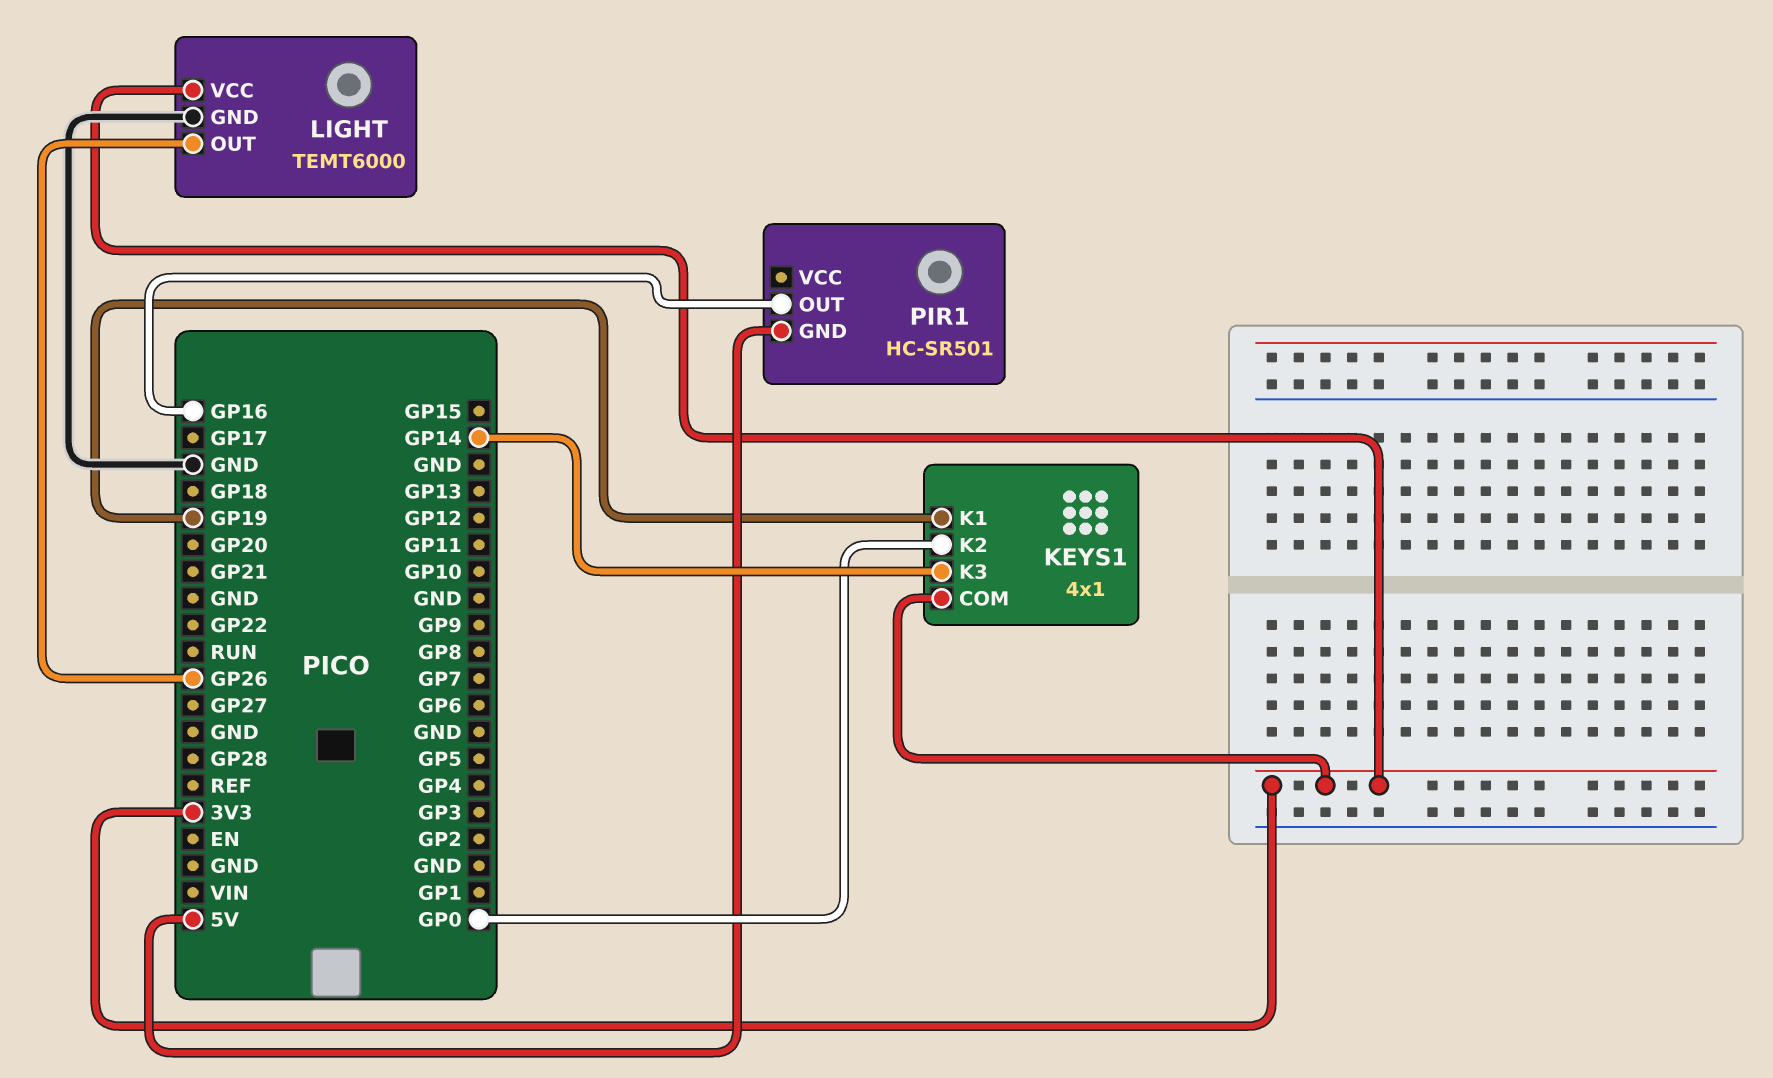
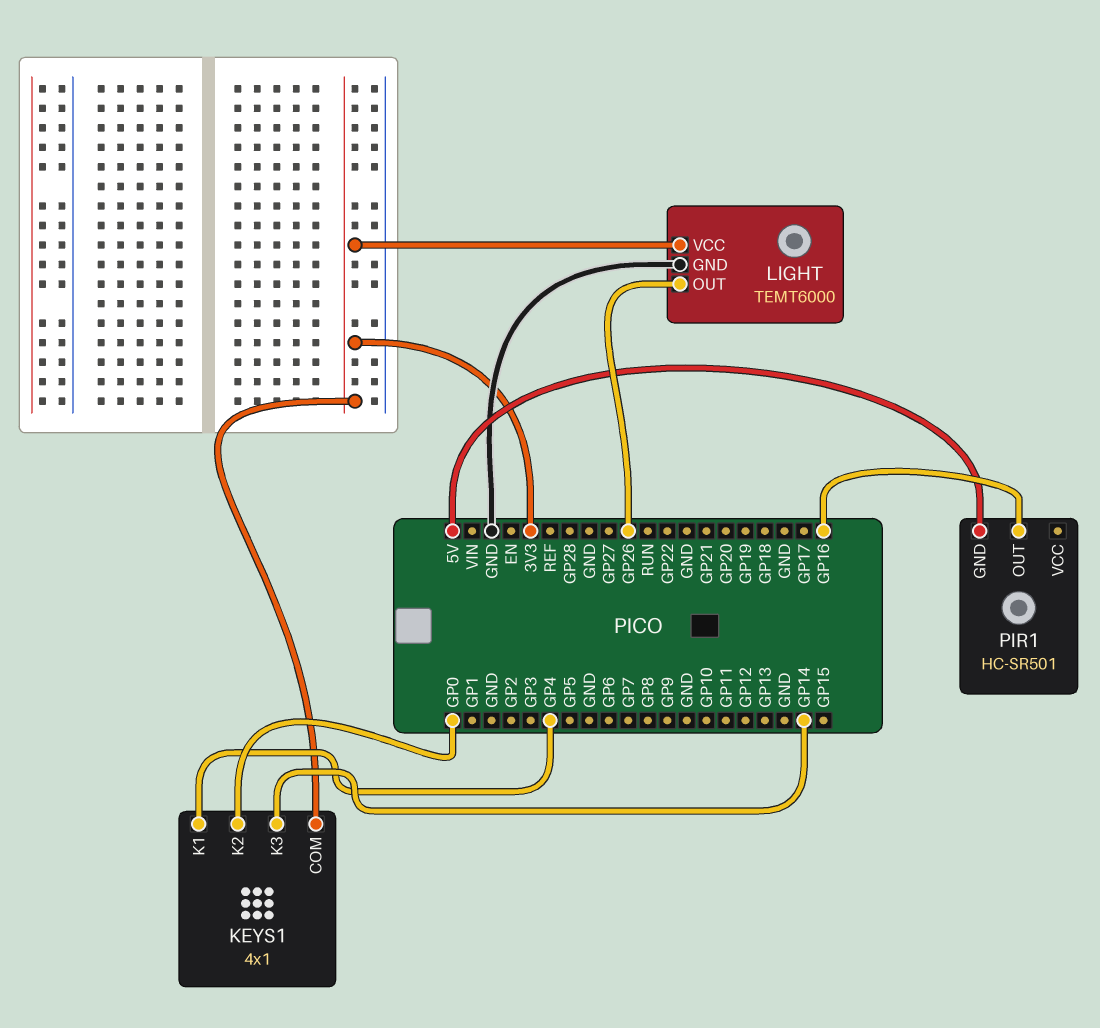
KEYS1 pin K1: GP19 -> GP4

